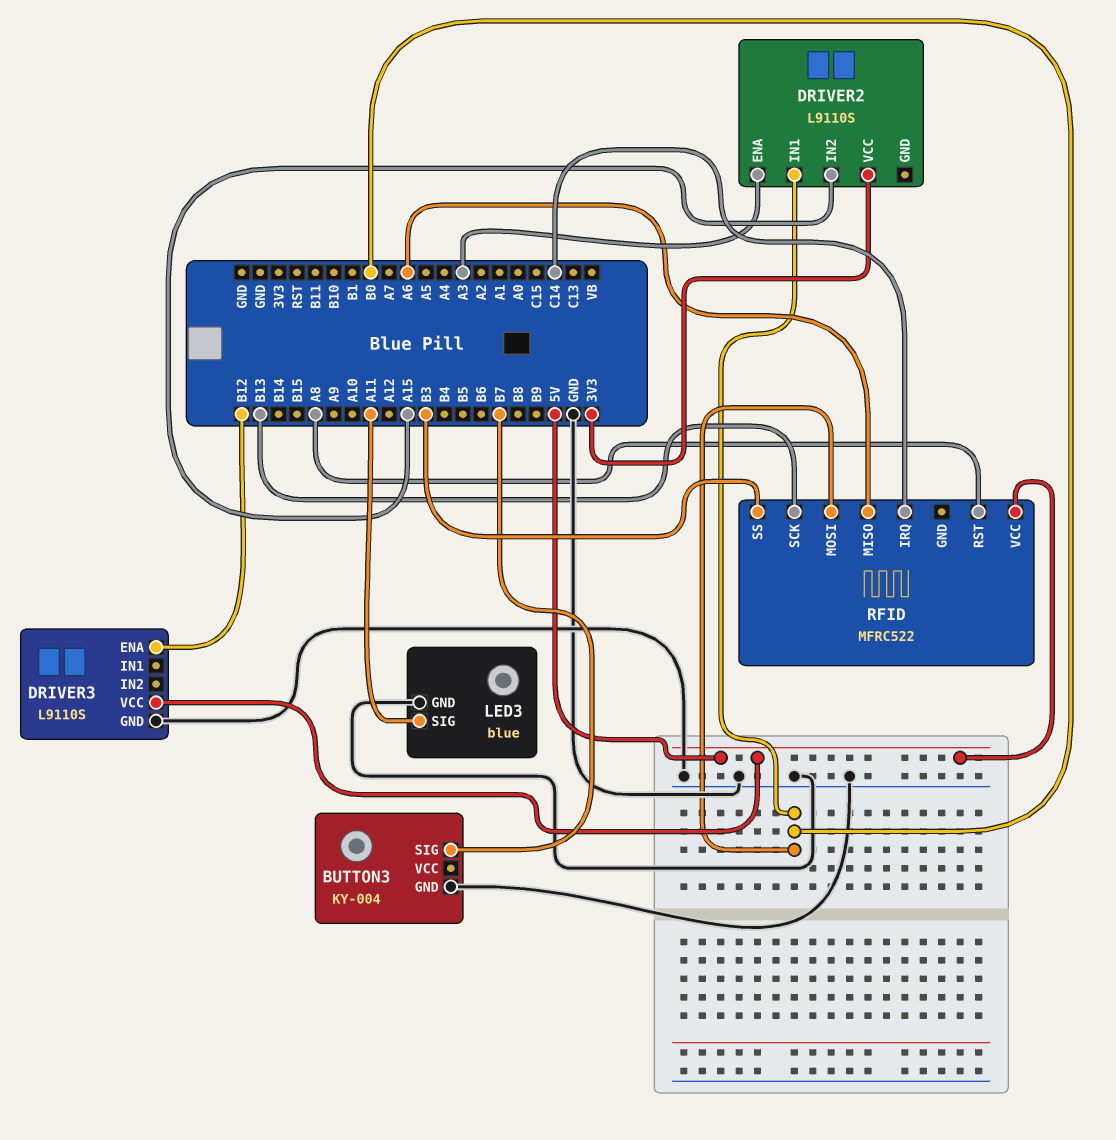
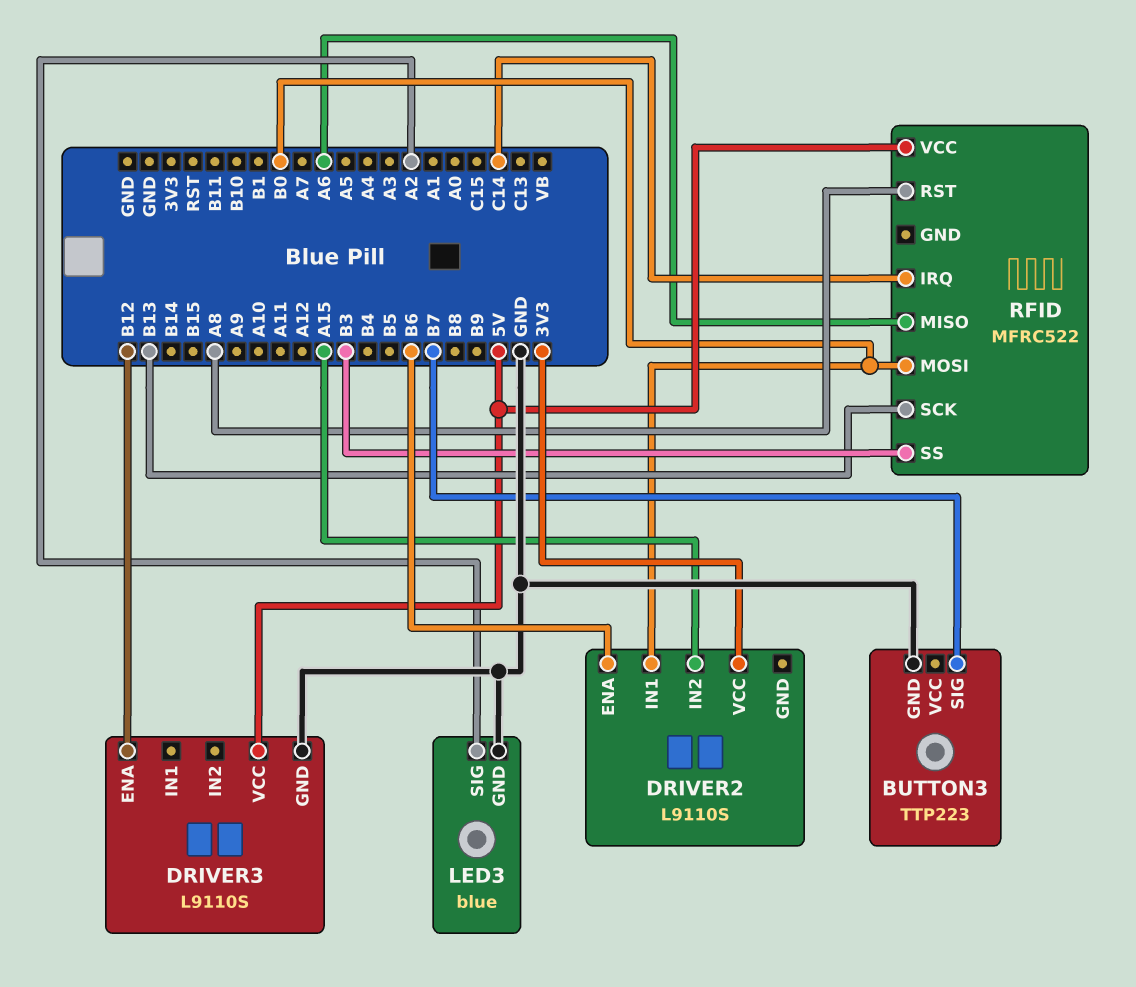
BUTTON3: KY-004 -> TTP223
DRIVER2 pin ENA: A3 -> B6
LED3 pin SIG: A11 -> A2

